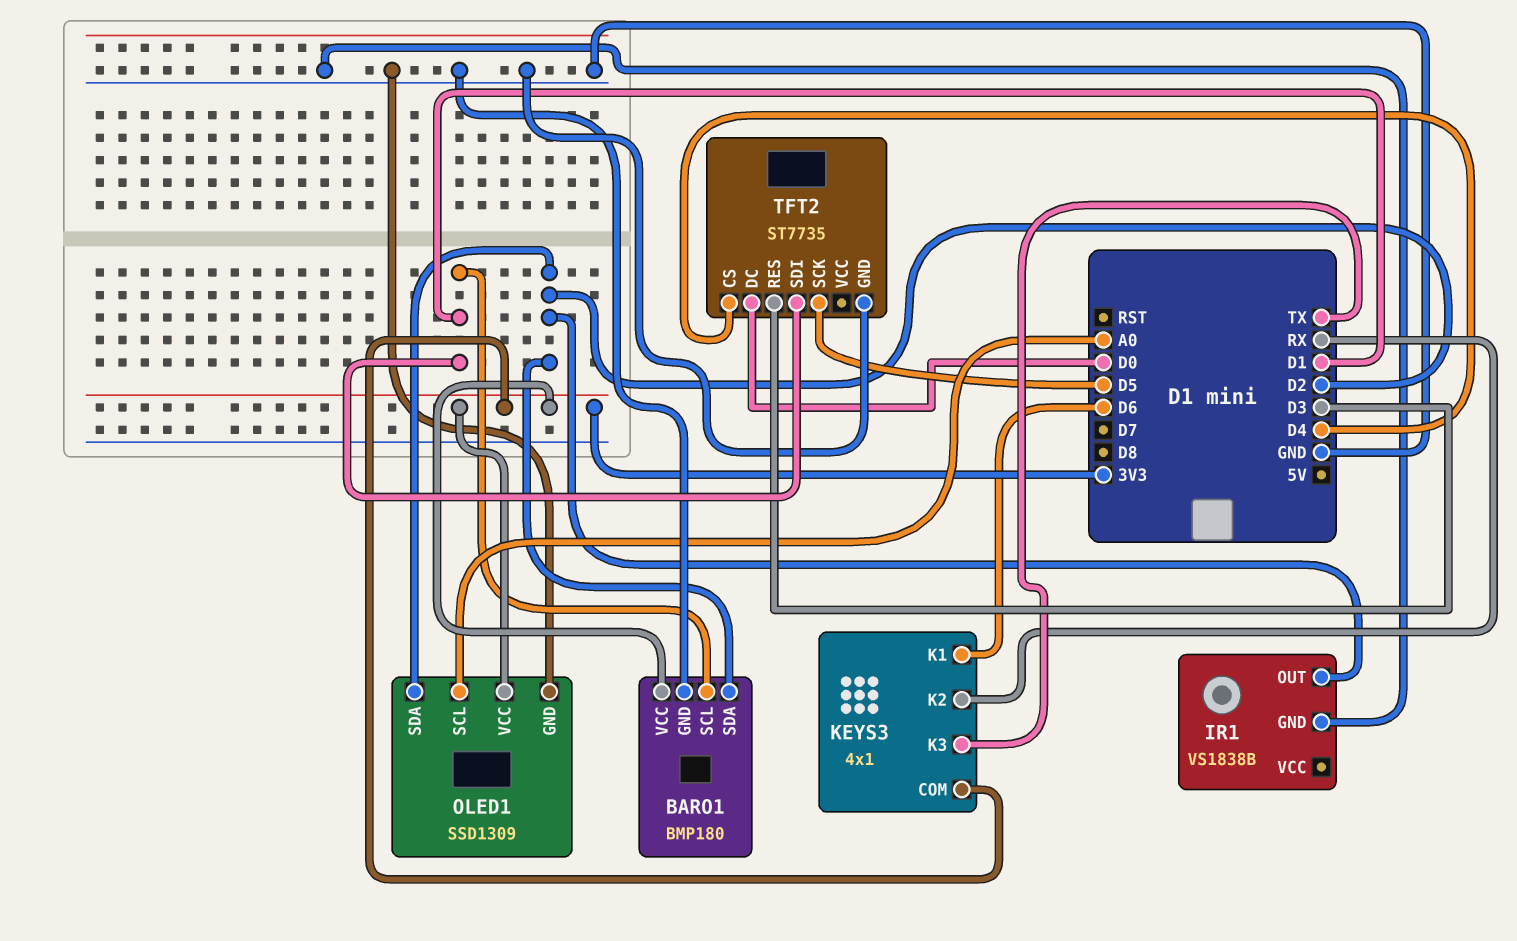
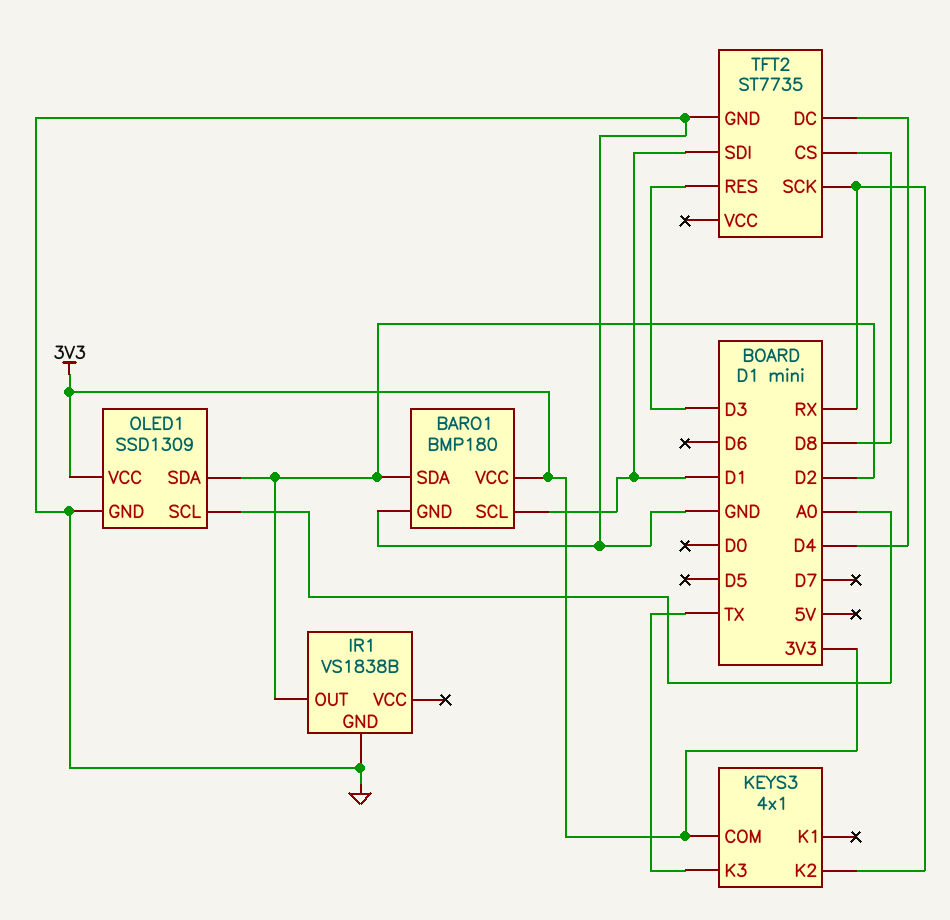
KEYS3 pin K1: D6 -> none
TFT2 pin CS: D4 -> D8
TFT2 pin DC: D0 -> D4
TFT2 pin SCK: D5 -> RX

